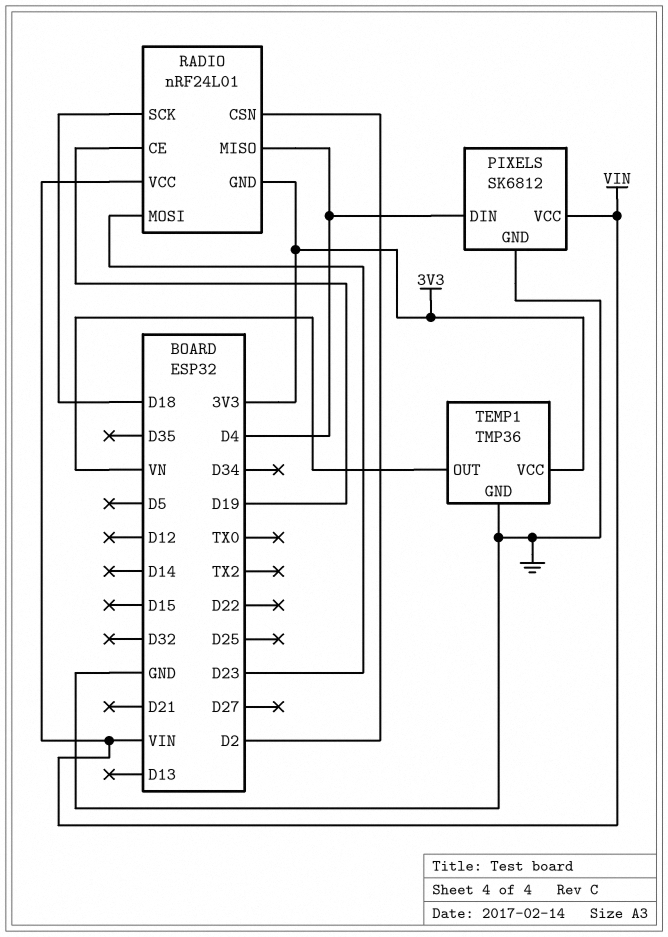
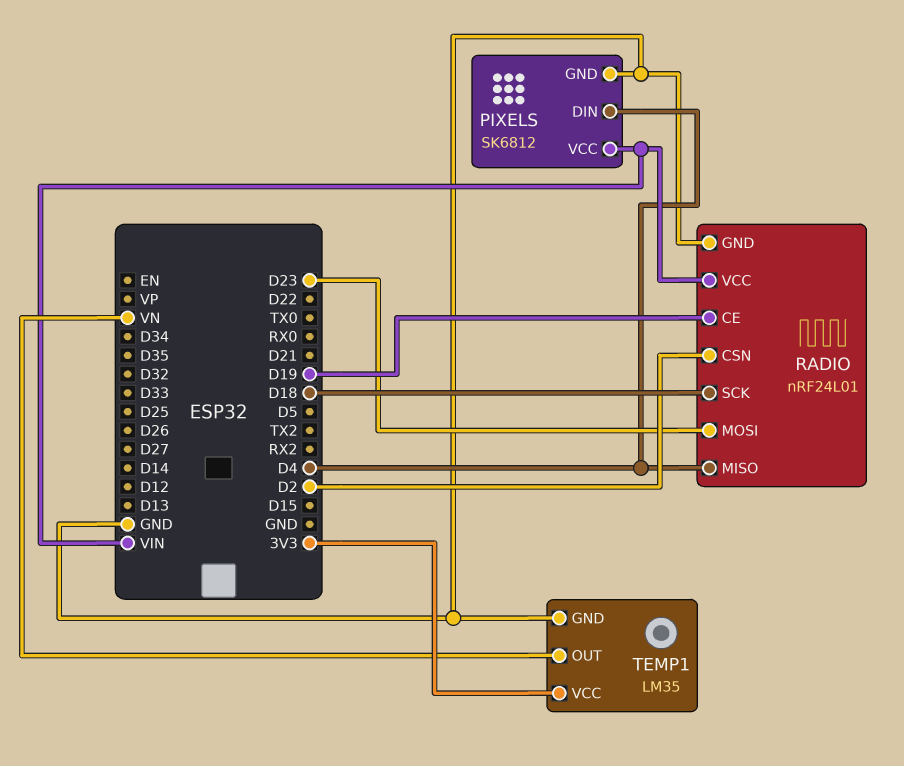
RADIO pin GND: 3V3 -> GND
TEMP1: TMP36 -> LM35

